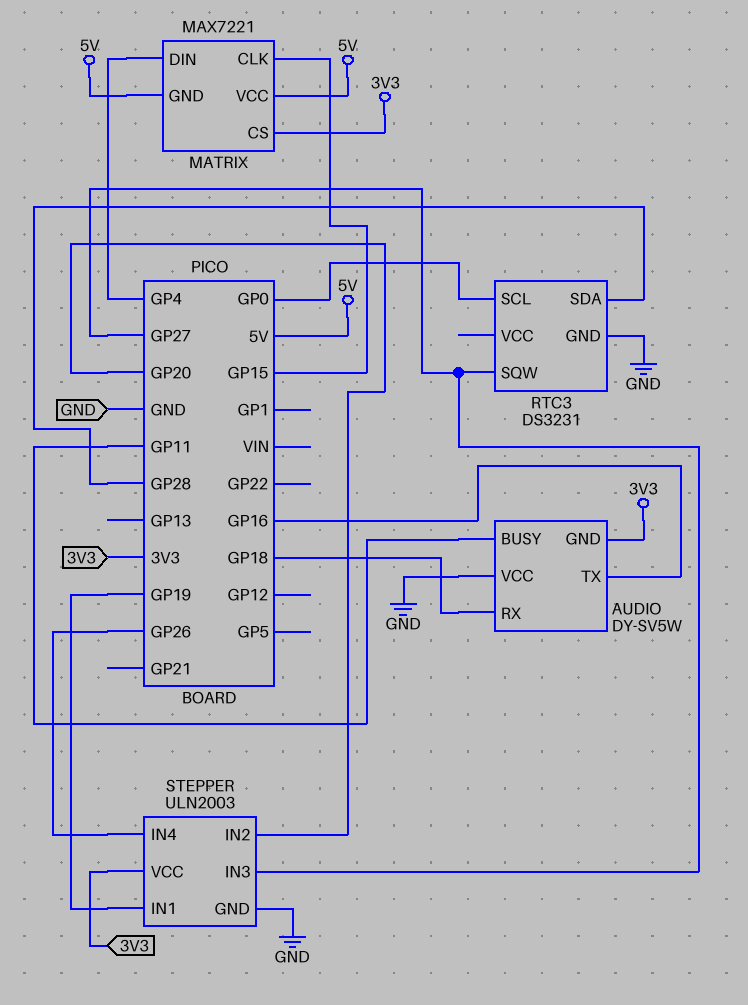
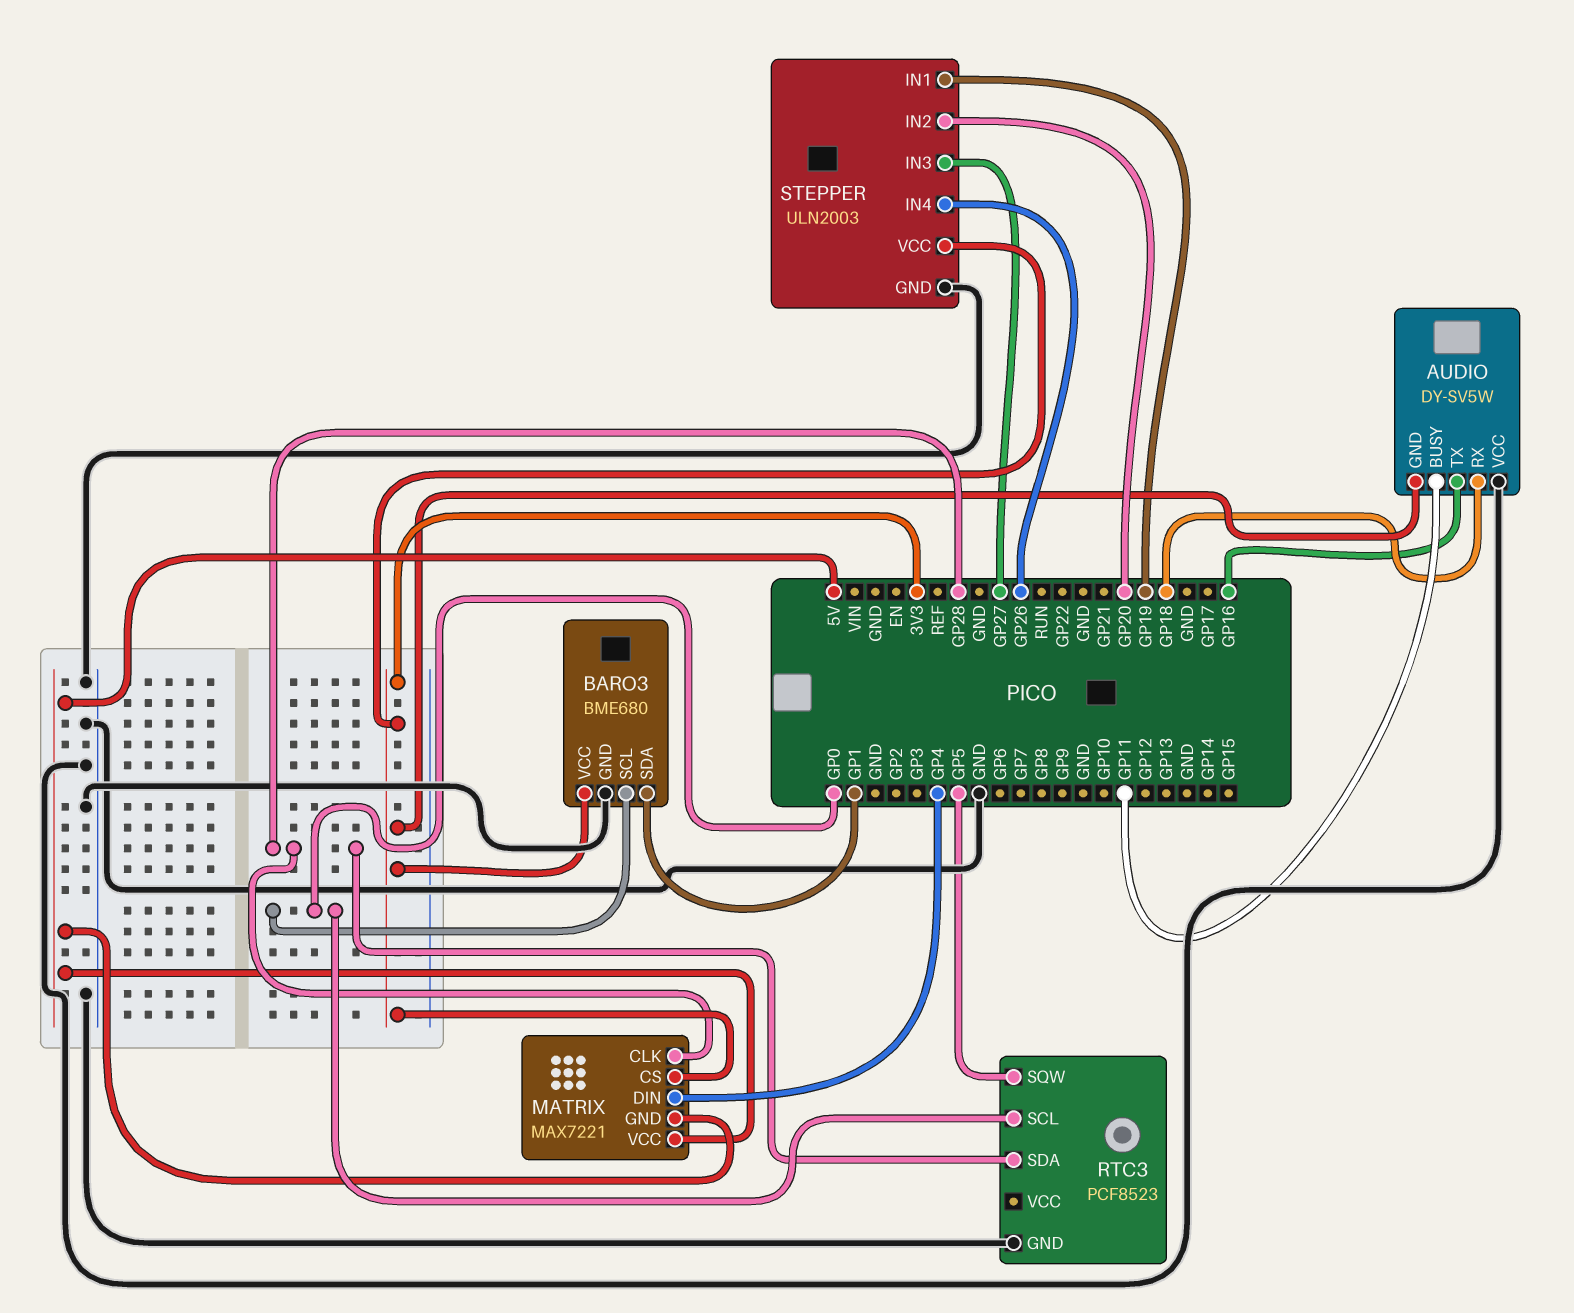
BARO3: none -> BME680
BARO3 pin GND: none -> GND
BARO3 pin SCL: none -> GP0
BARO3 pin SDA: none -> GP1
BARO3 pin VCC: none -> 3V3
MATRIX pin CLK: GP15 -> GP28
RTC3: DS3231 -> PCF8523
RTC3 pin SQW: GP27 -> GP5

